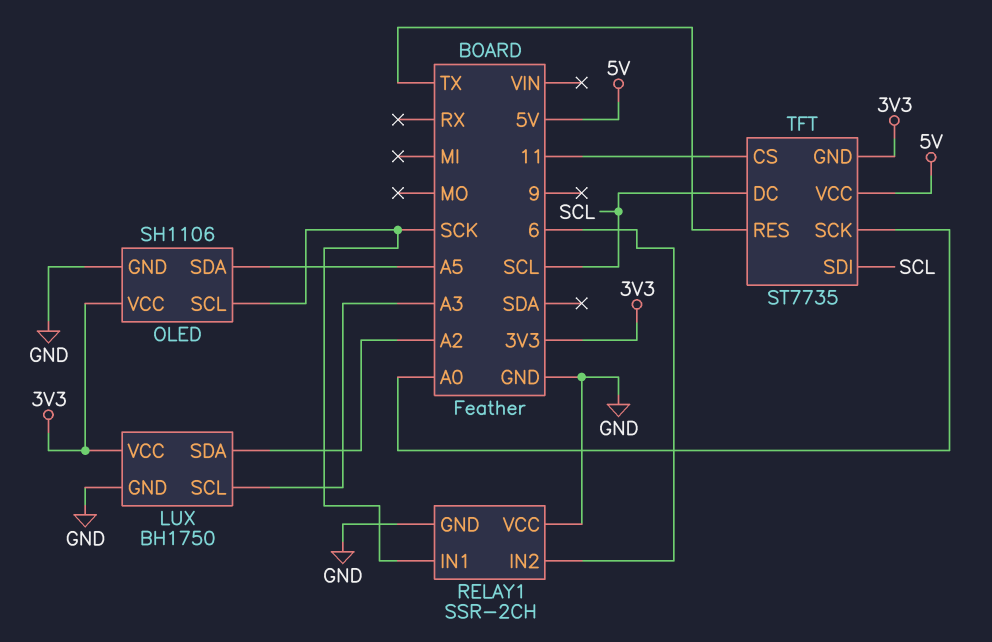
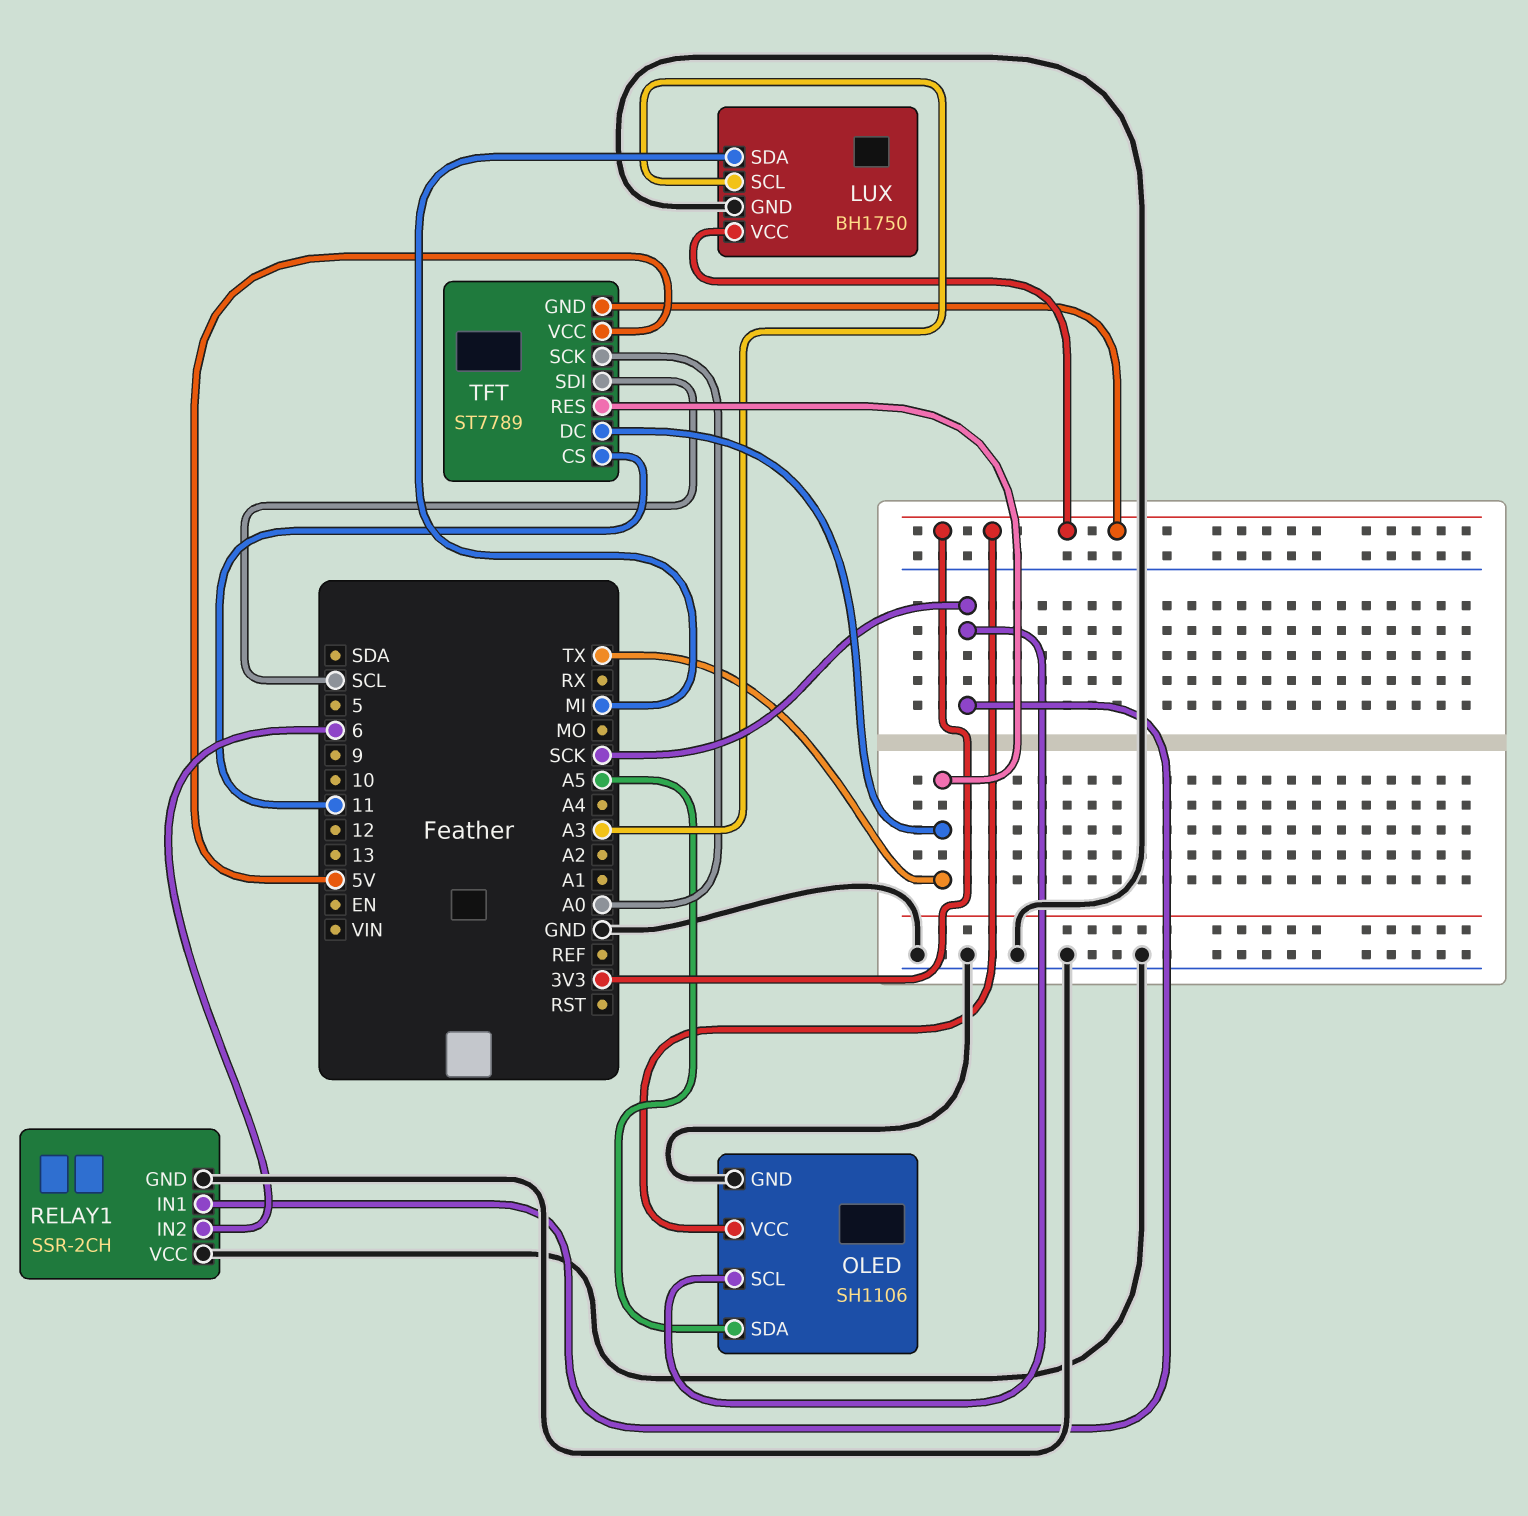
LUX pin SDA: A2 -> MI
TFT: ST7735 -> ST7789
TFT pin DC: SCL -> TX

